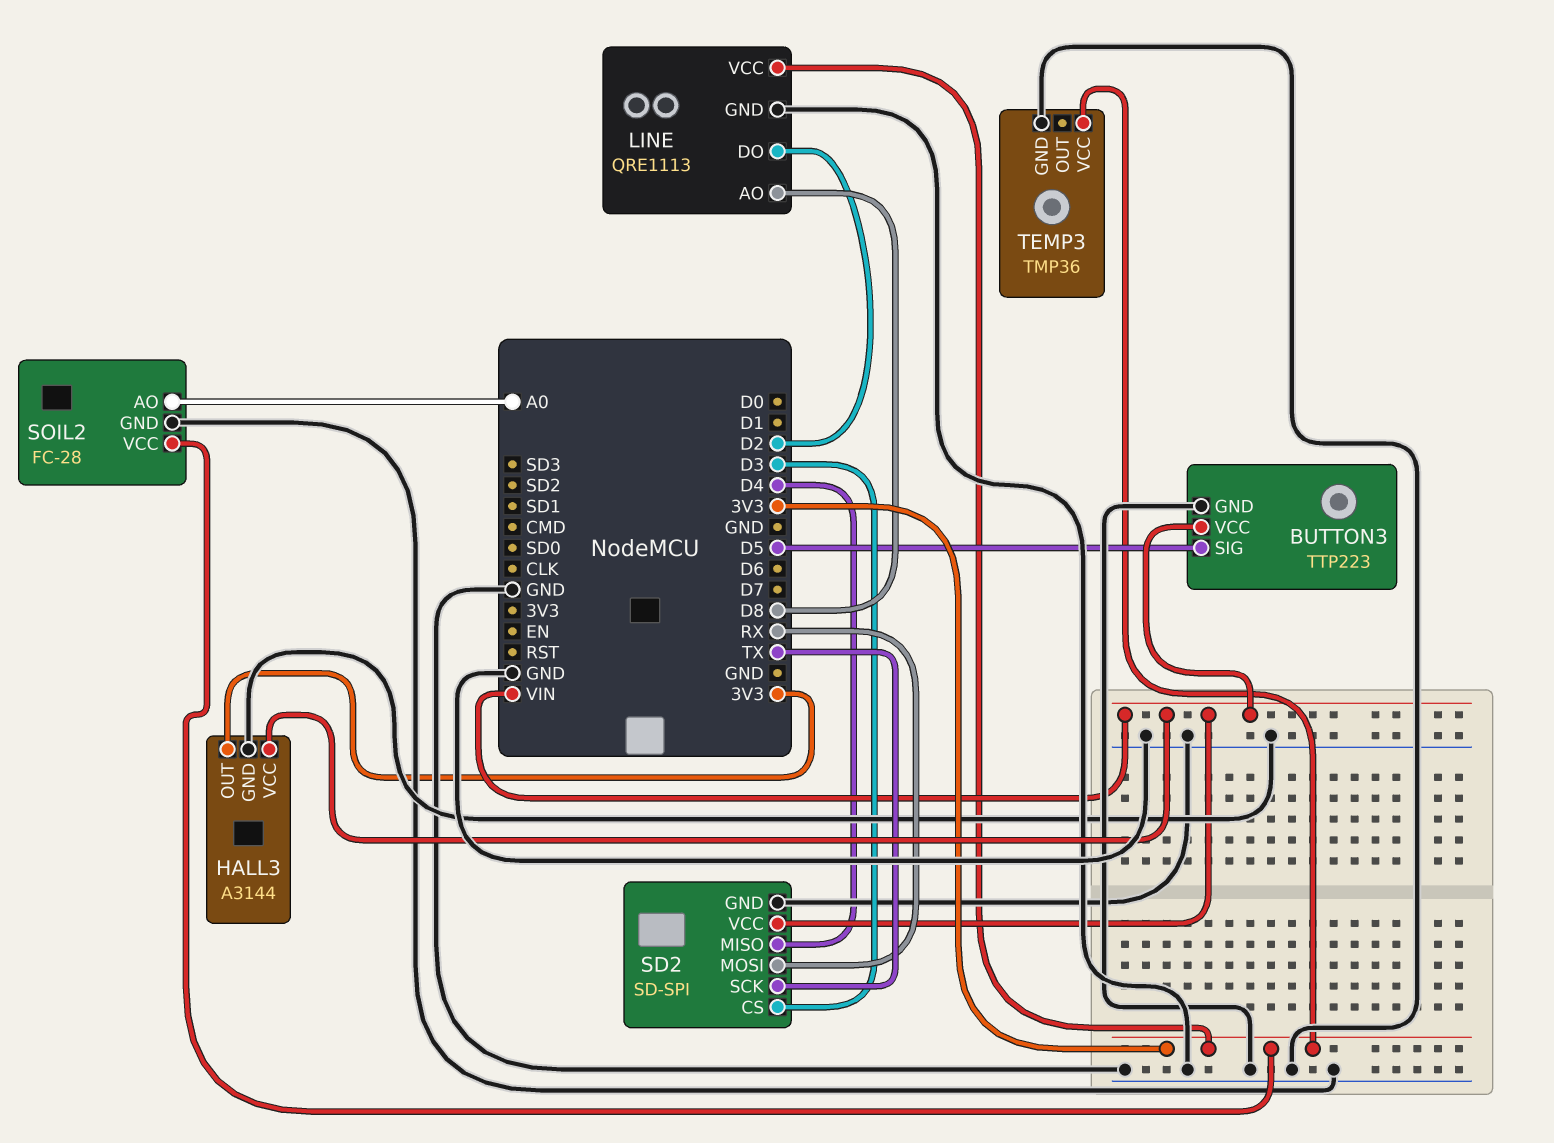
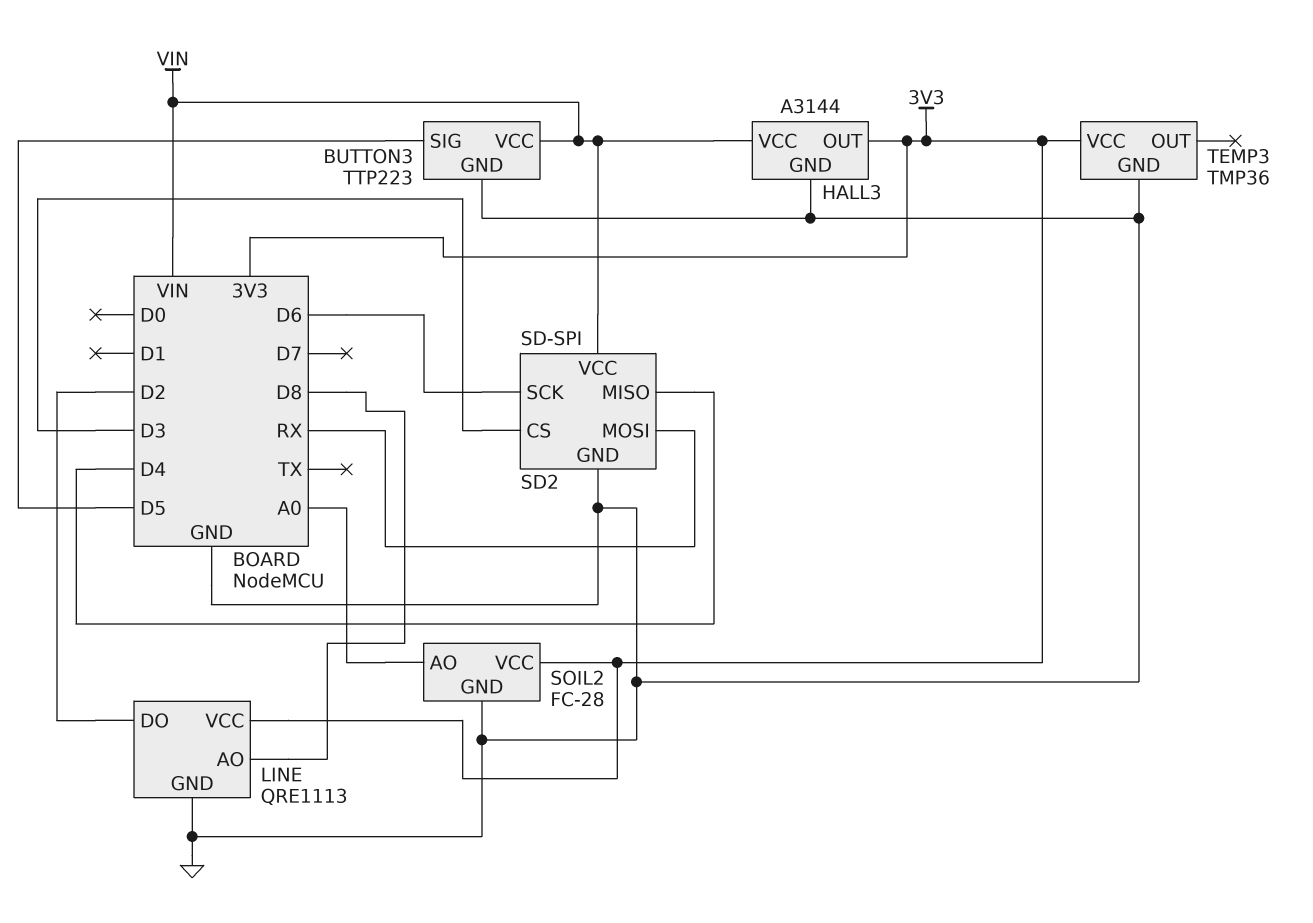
SD2 pin SCK: TX -> D6

